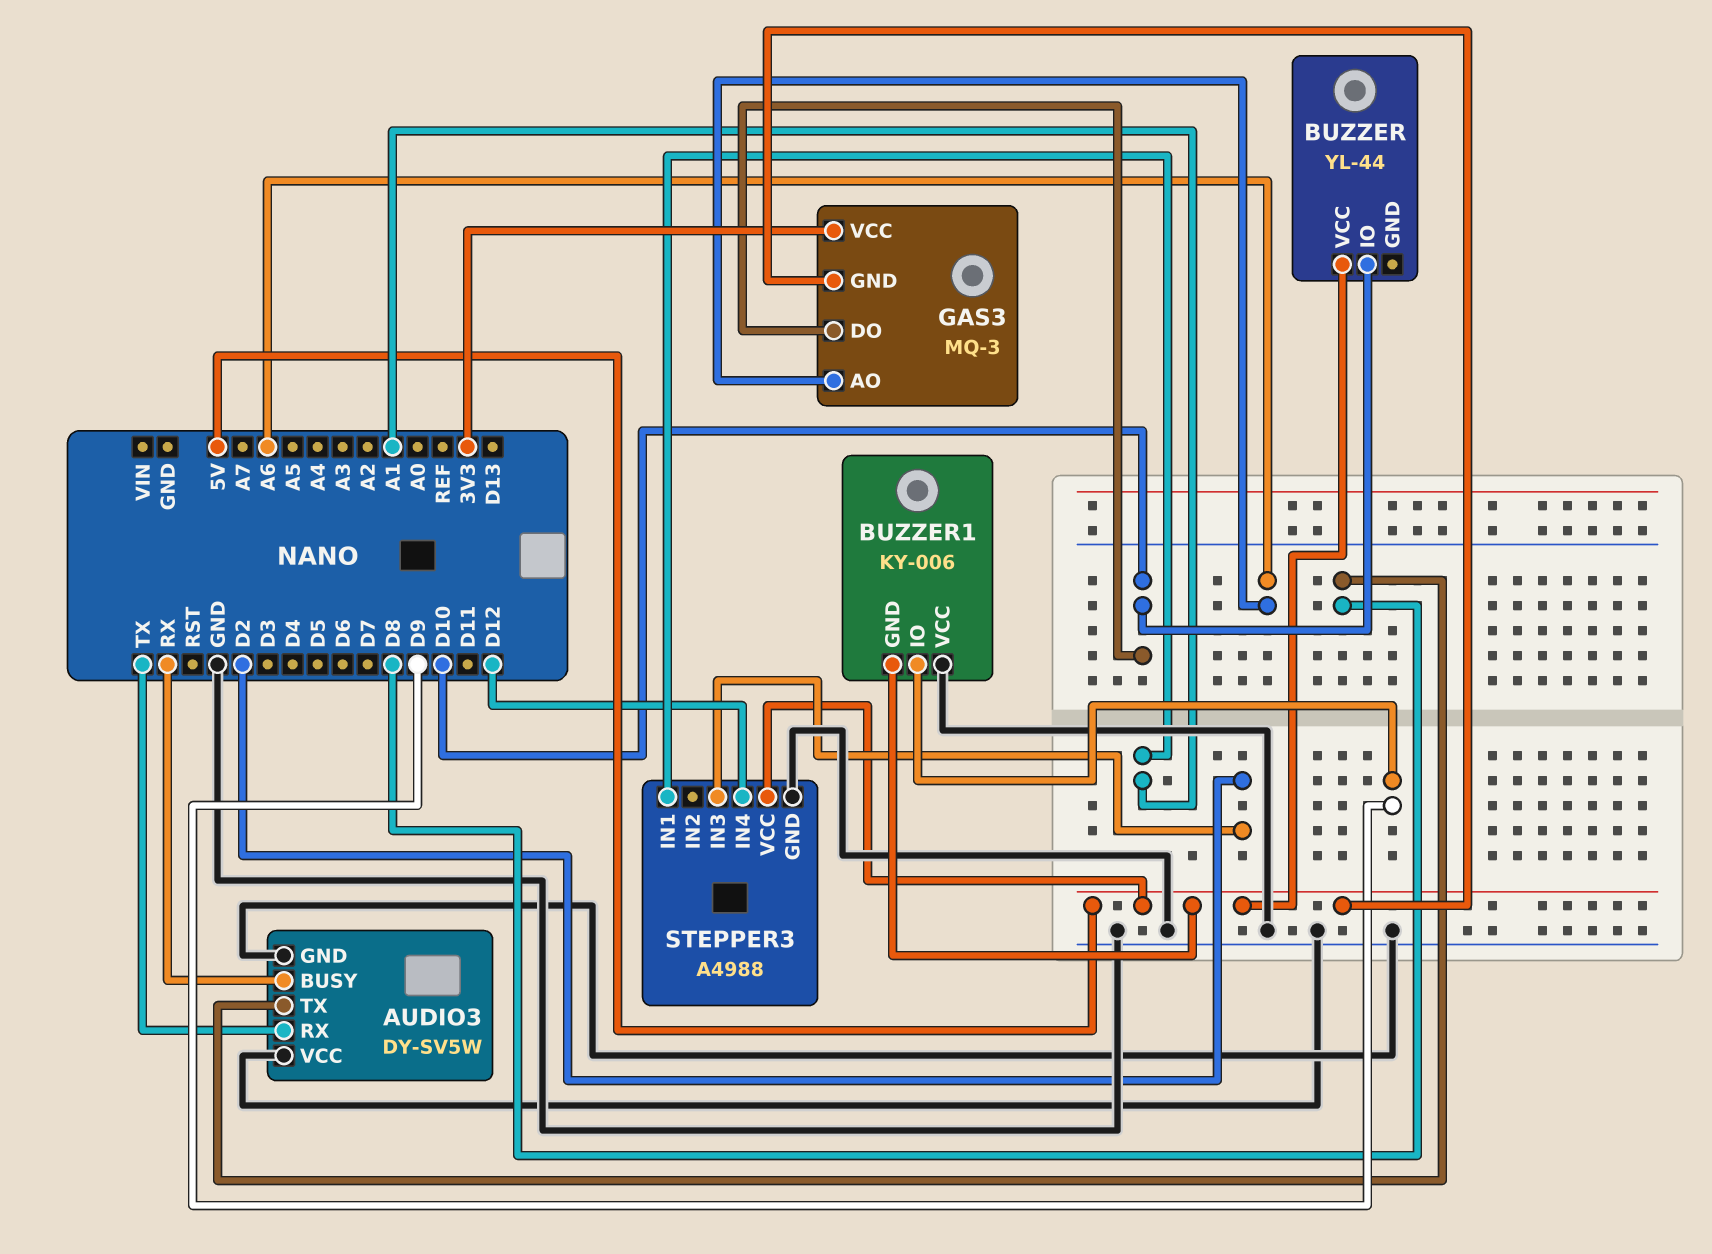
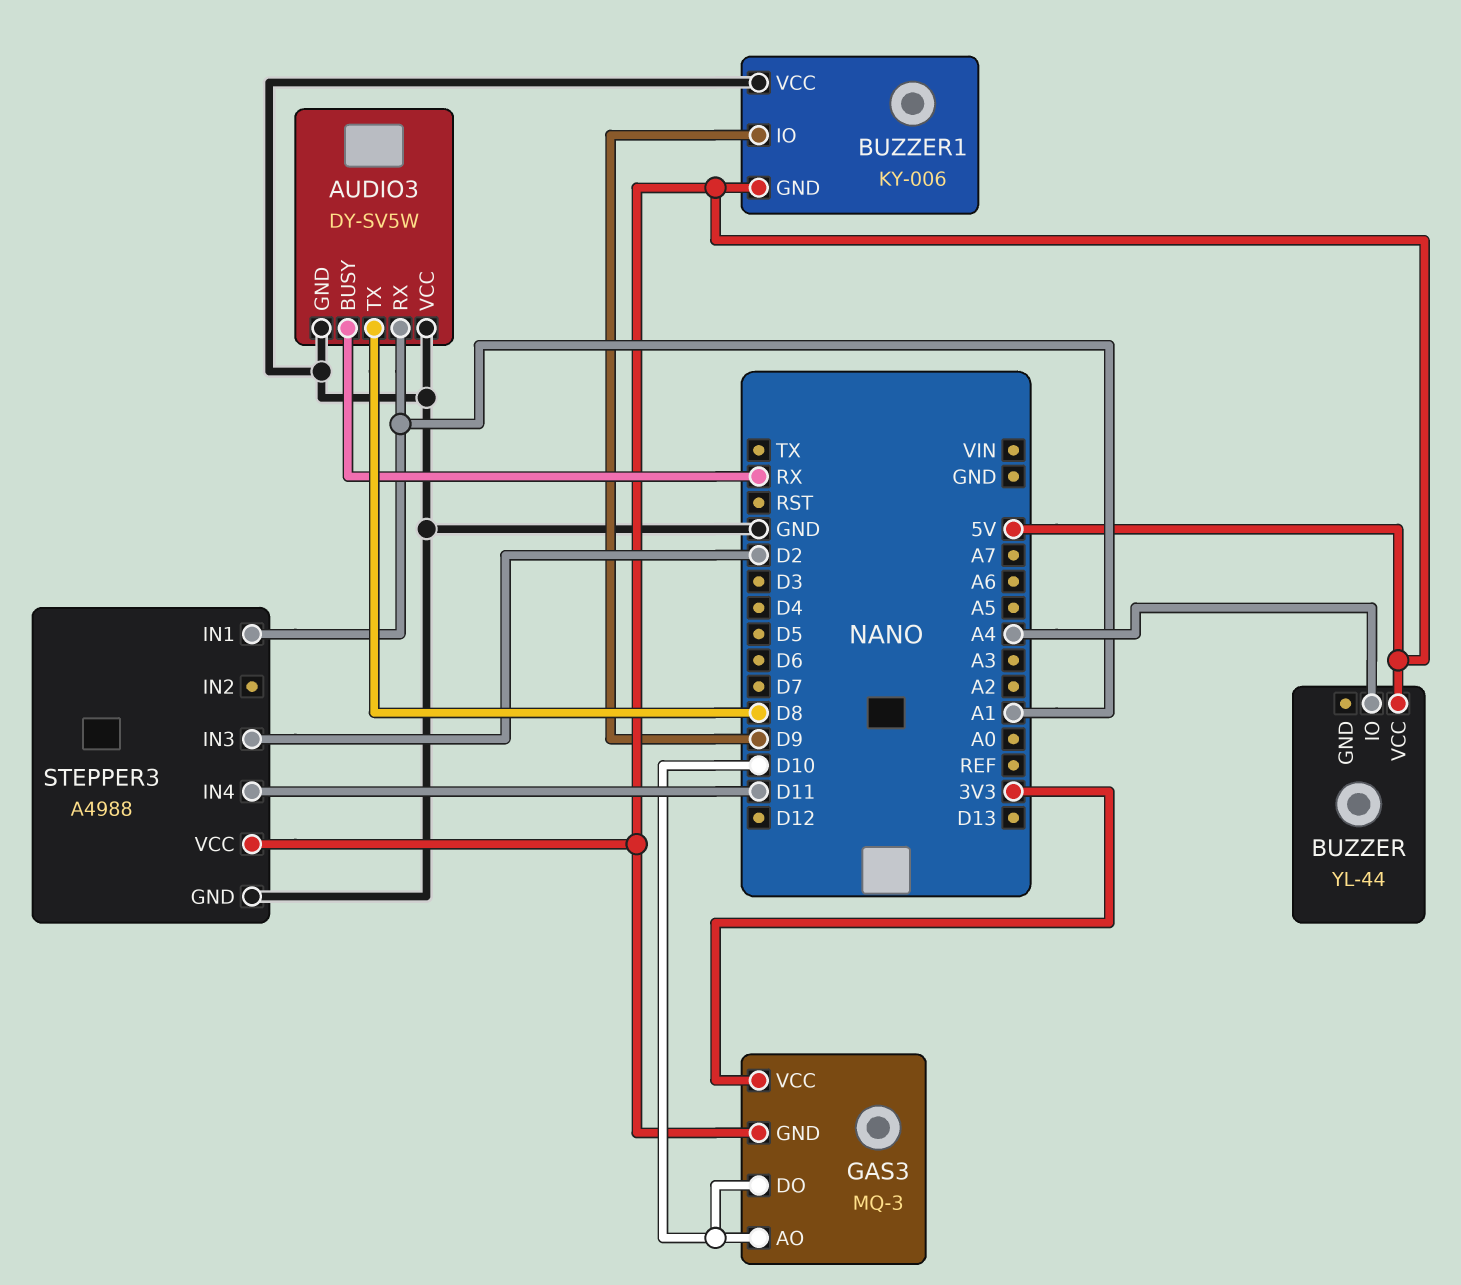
AUDIO3 pin RX: TX -> A1
BUZZER pin IO: D10 -> A4
GAS3 pin AO: A6 -> D10
STEPPER3 pin IN4: D12 -> D11

